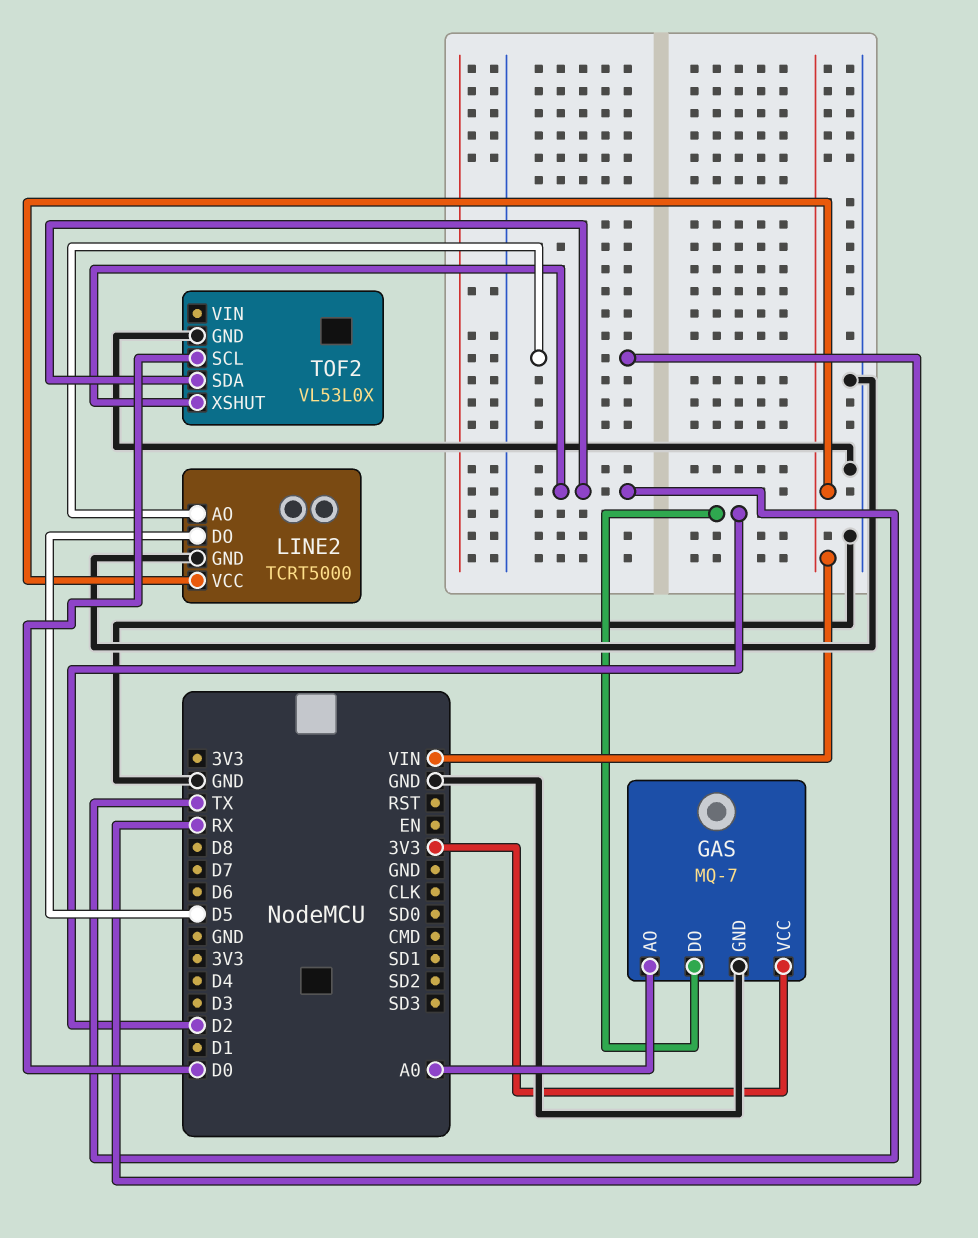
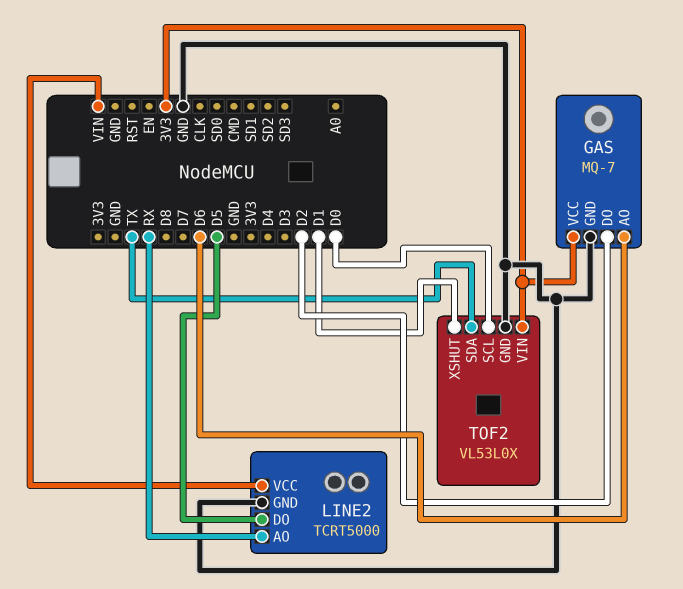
GAS pin AO: A0 -> D6
TOF2 pin VIN: none -> 3V3
TOF2 pin XSHUT: TX -> D1

